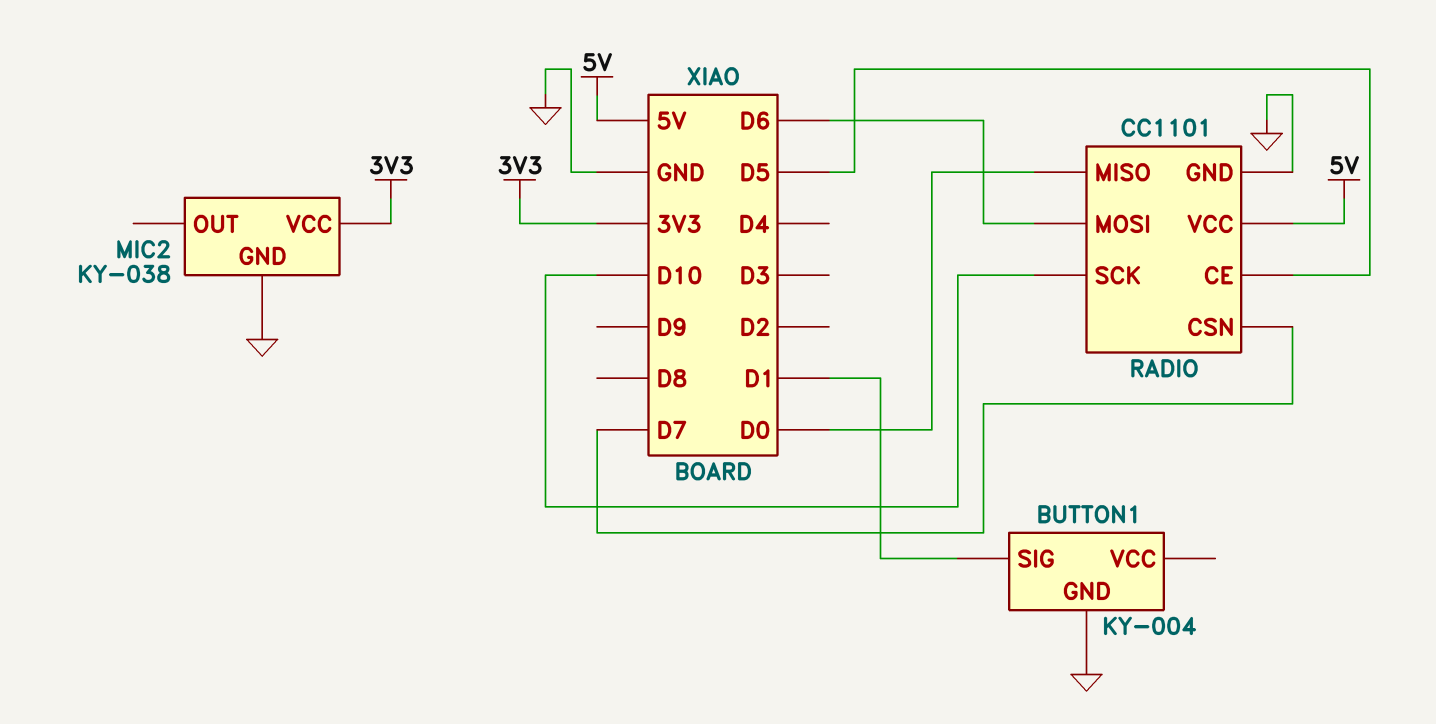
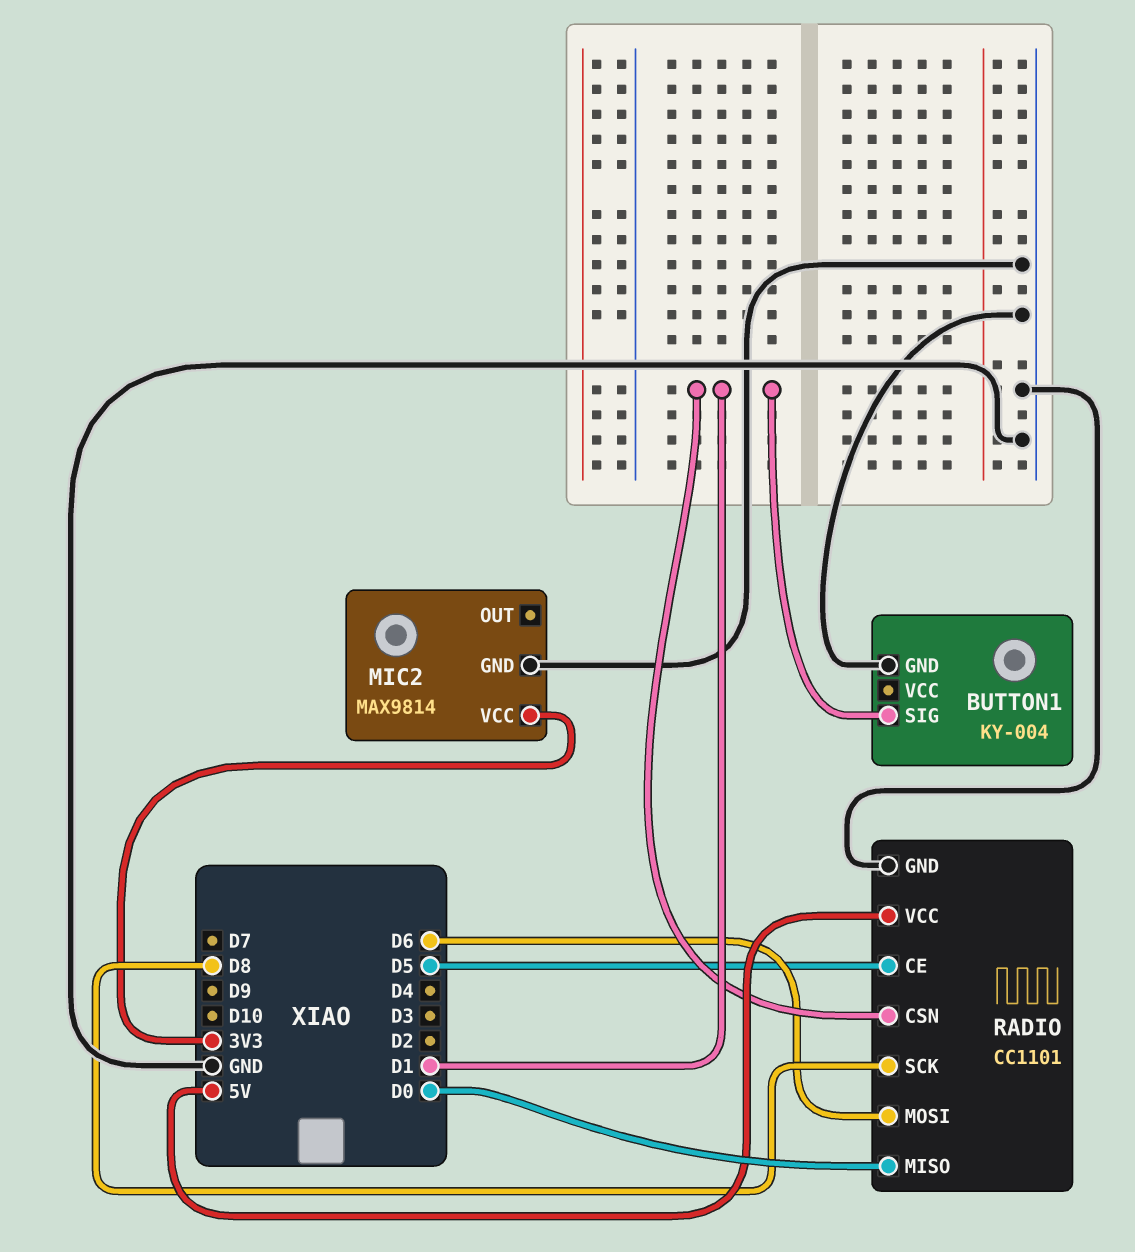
MIC2: KY-038 -> MAX9814
RADIO pin CSN: D7 -> D1
RADIO pin SCK: D10 -> D8

